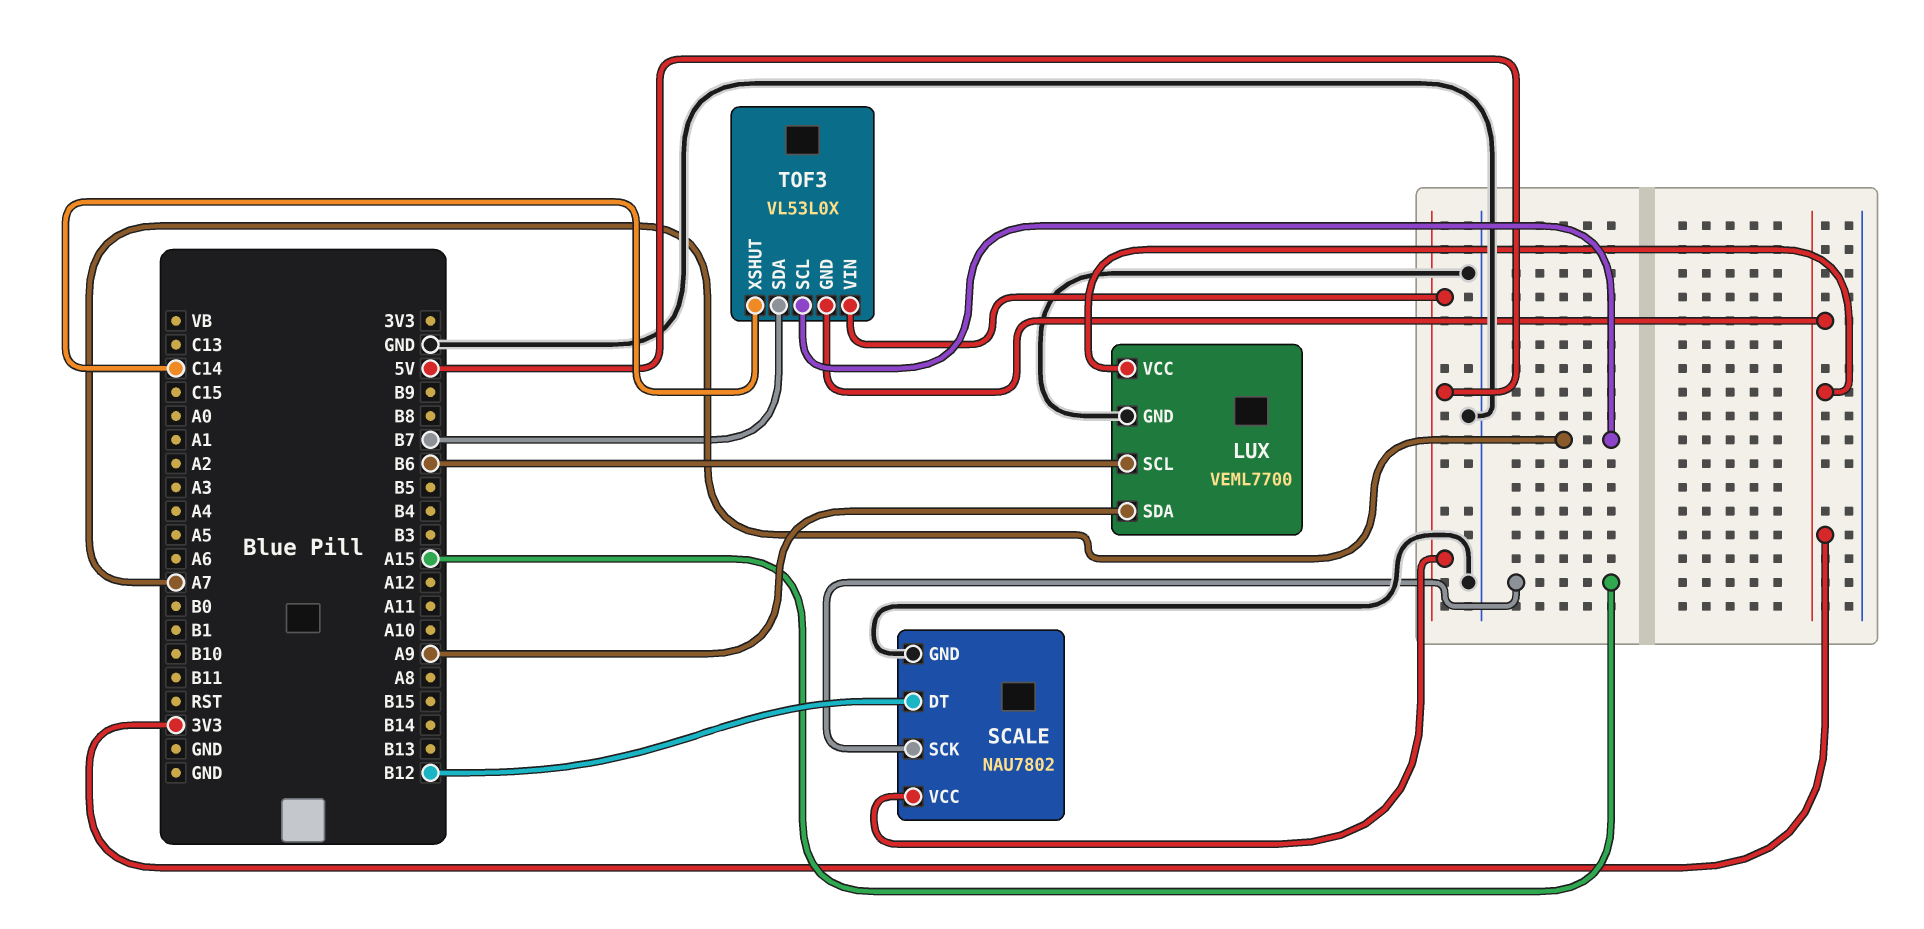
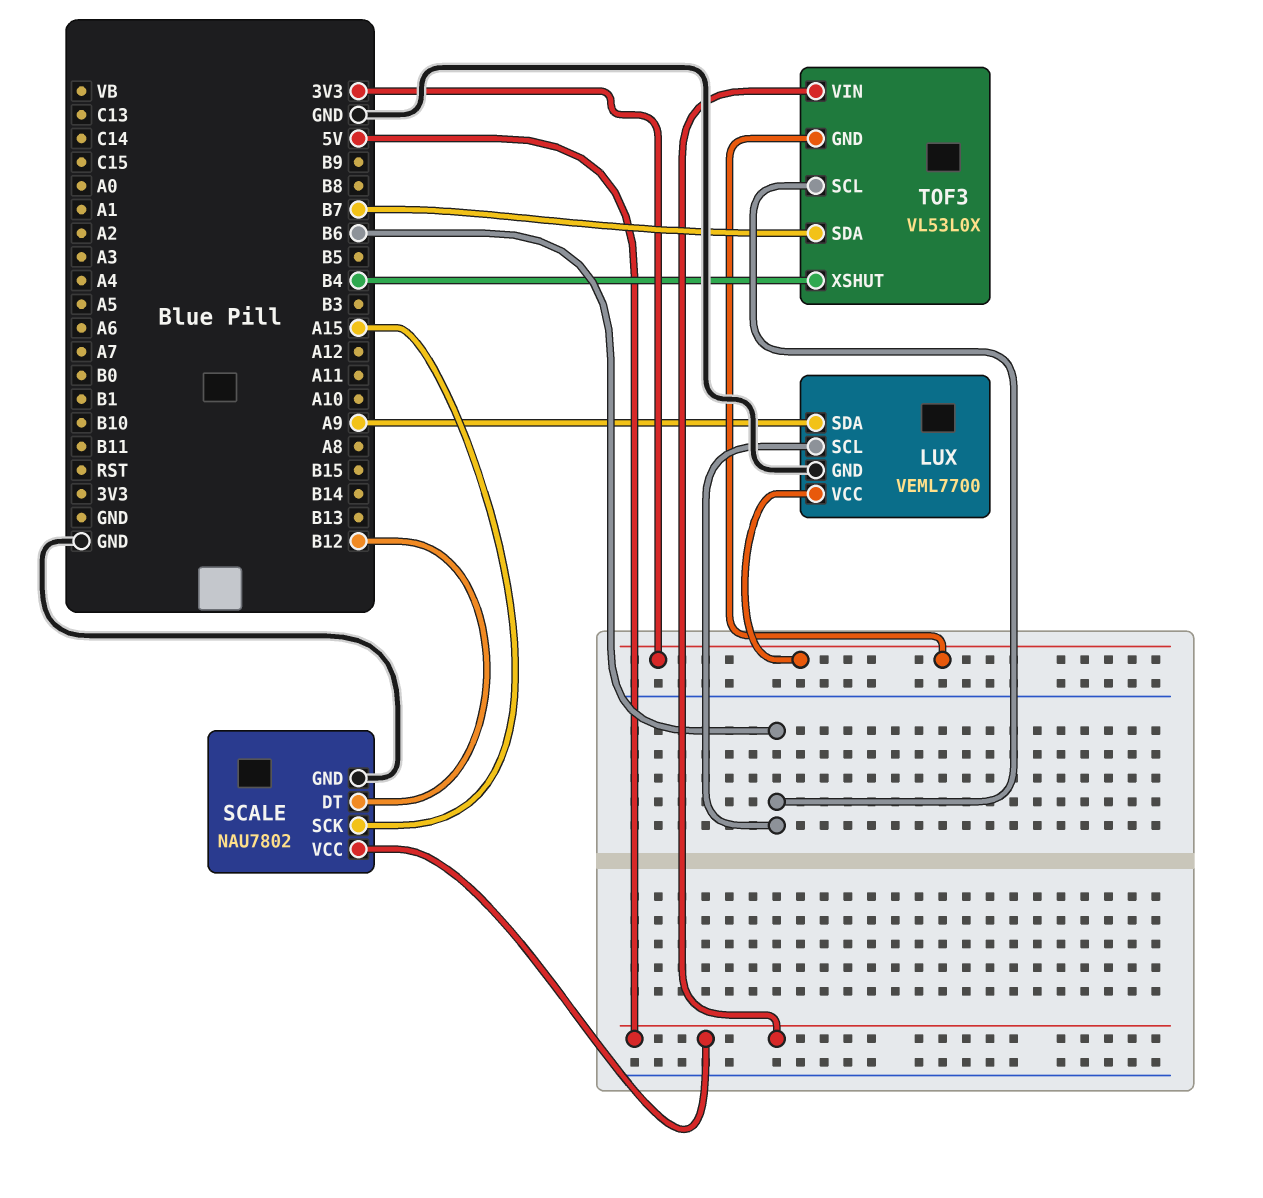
TOF3 pin SCL: A7 -> B6
TOF3 pin XSHUT: C14 -> B4

